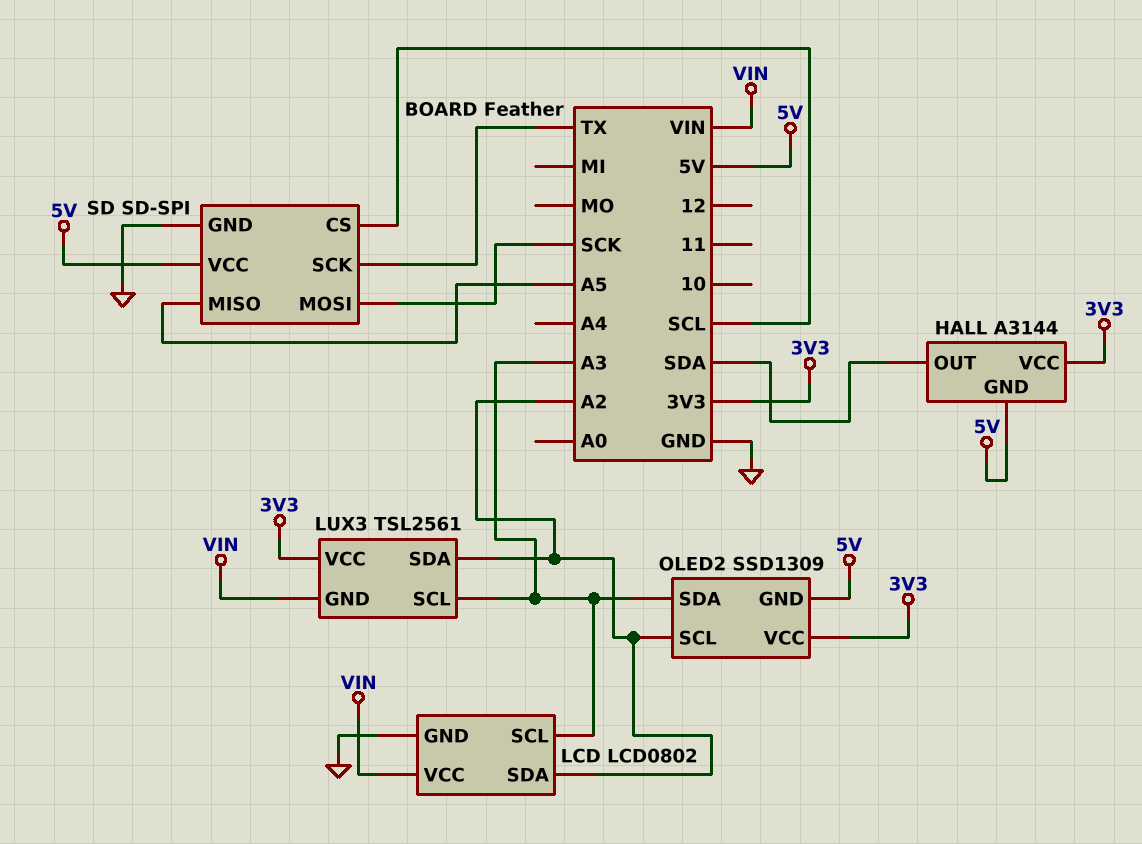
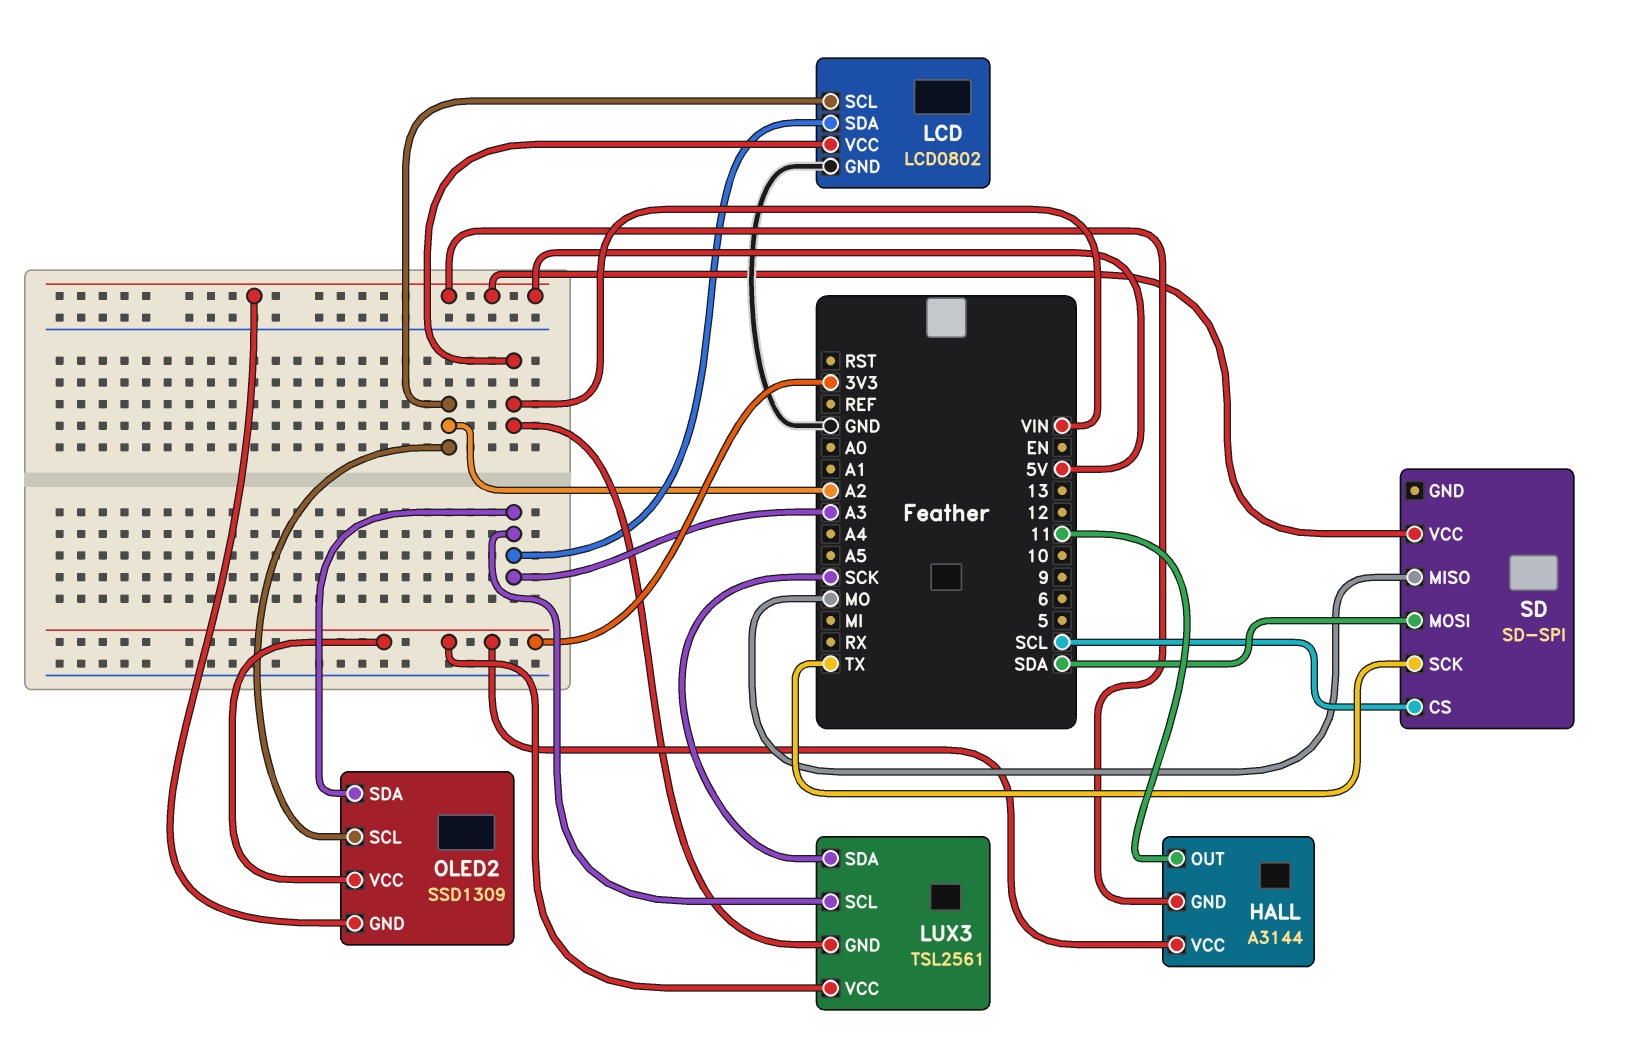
HALL pin OUT: SDA -> 11
LCD pin SCL: A3 -> A2
LCD pin SDA: A2 -> A3
LUX3 pin SDA: A2 -> SCK
SD pin GND: GND -> none
SD pin MISO: A5 -> MO
SD pin MOSI: SCK -> SDA

